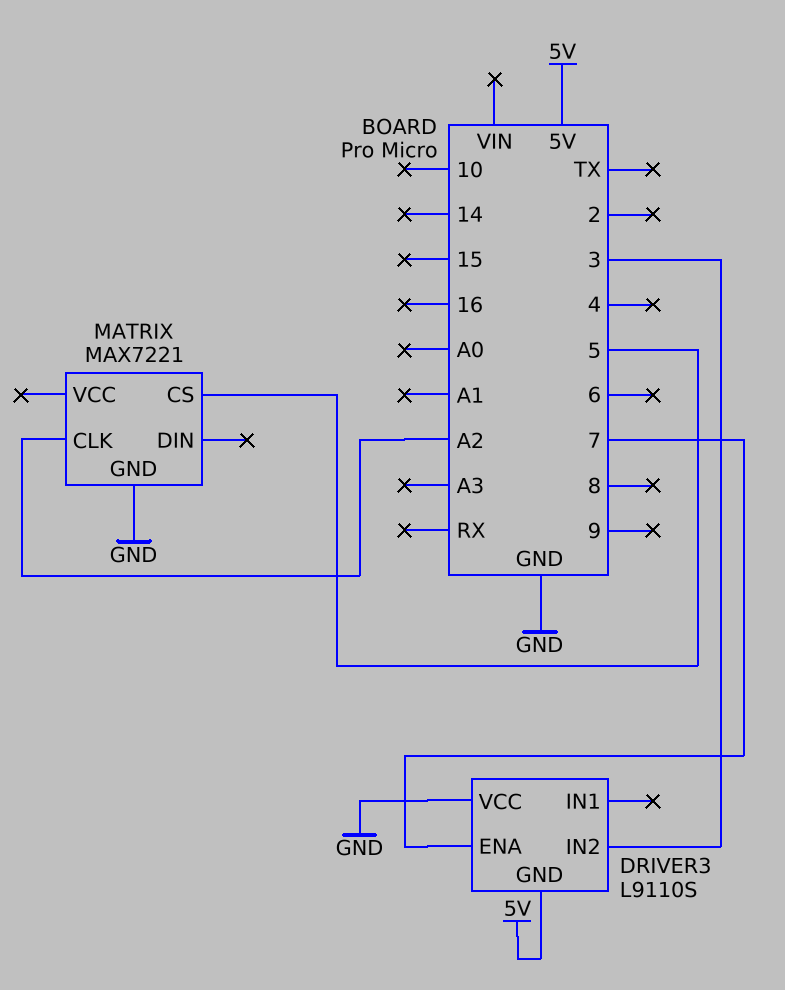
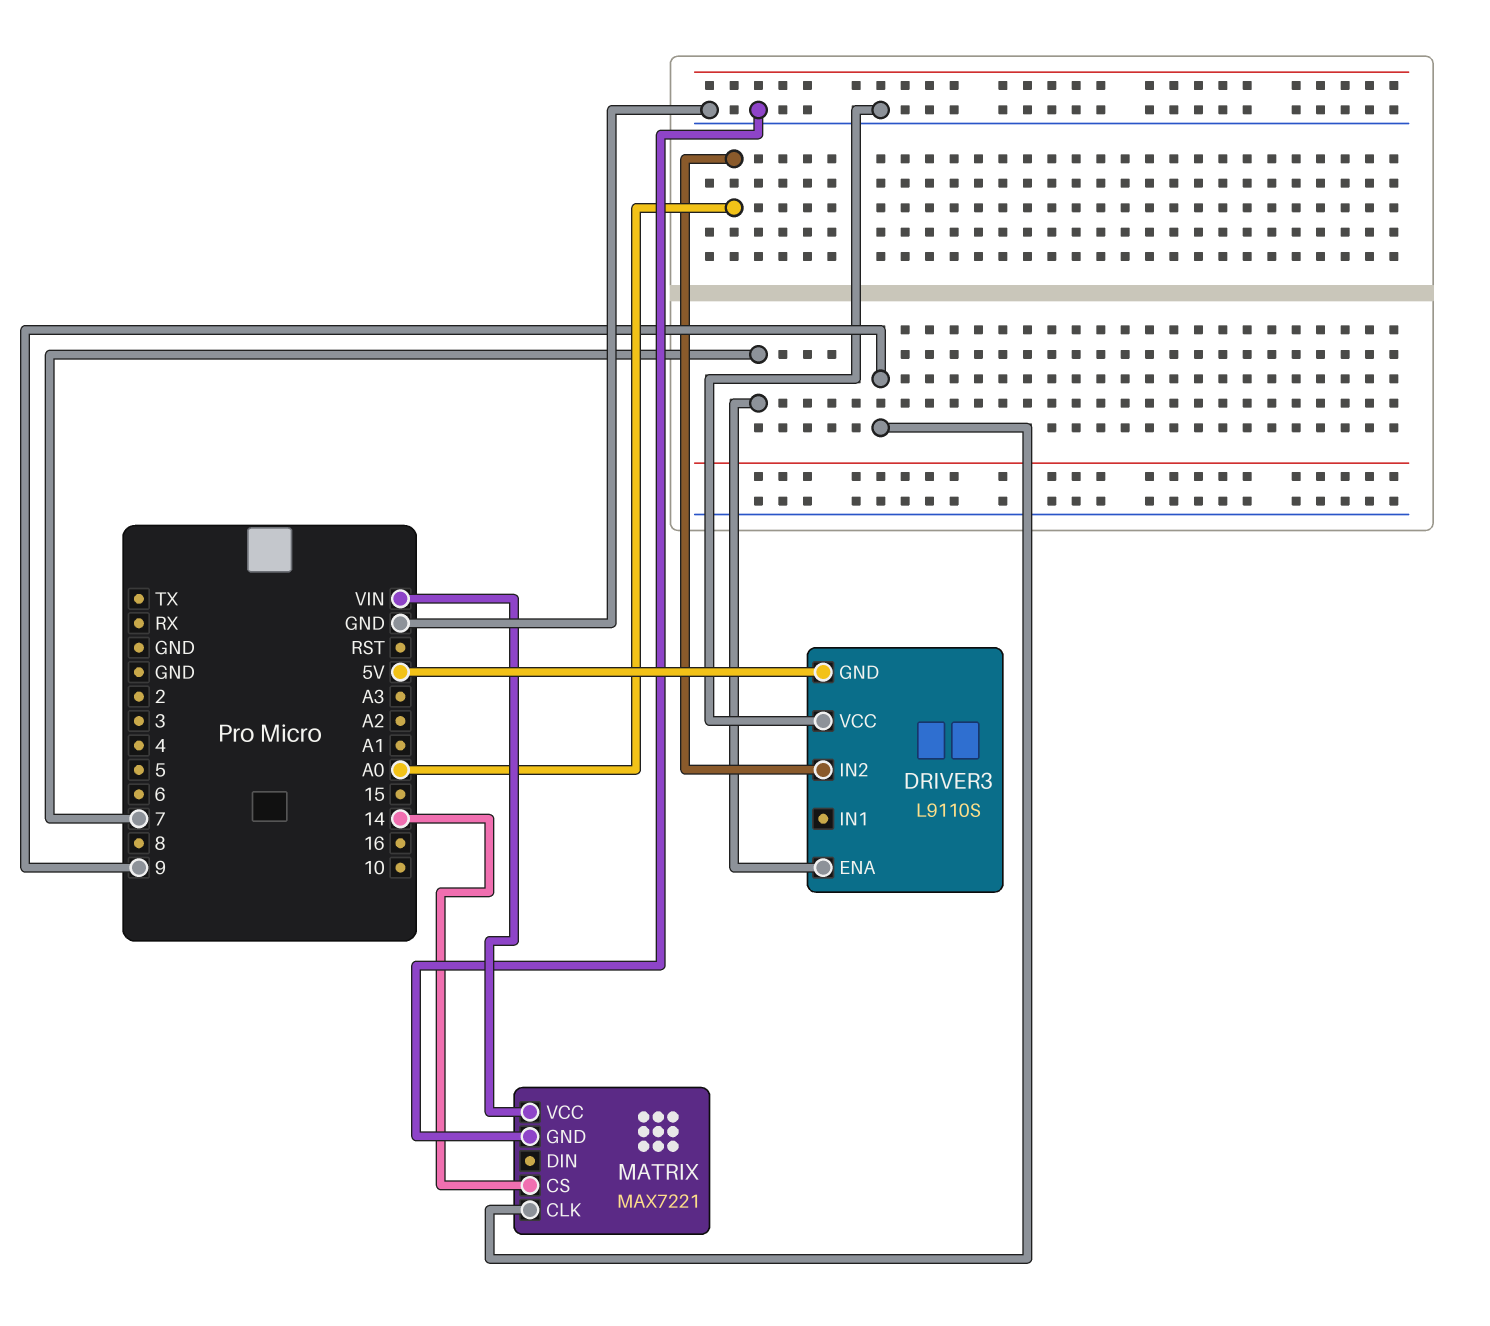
DRIVER3 pin IN2: 3 -> A0
MATRIX pin CLK: A2 -> 9
MATRIX pin CS: 5 -> 14
MATRIX pin VCC: none -> VIN

